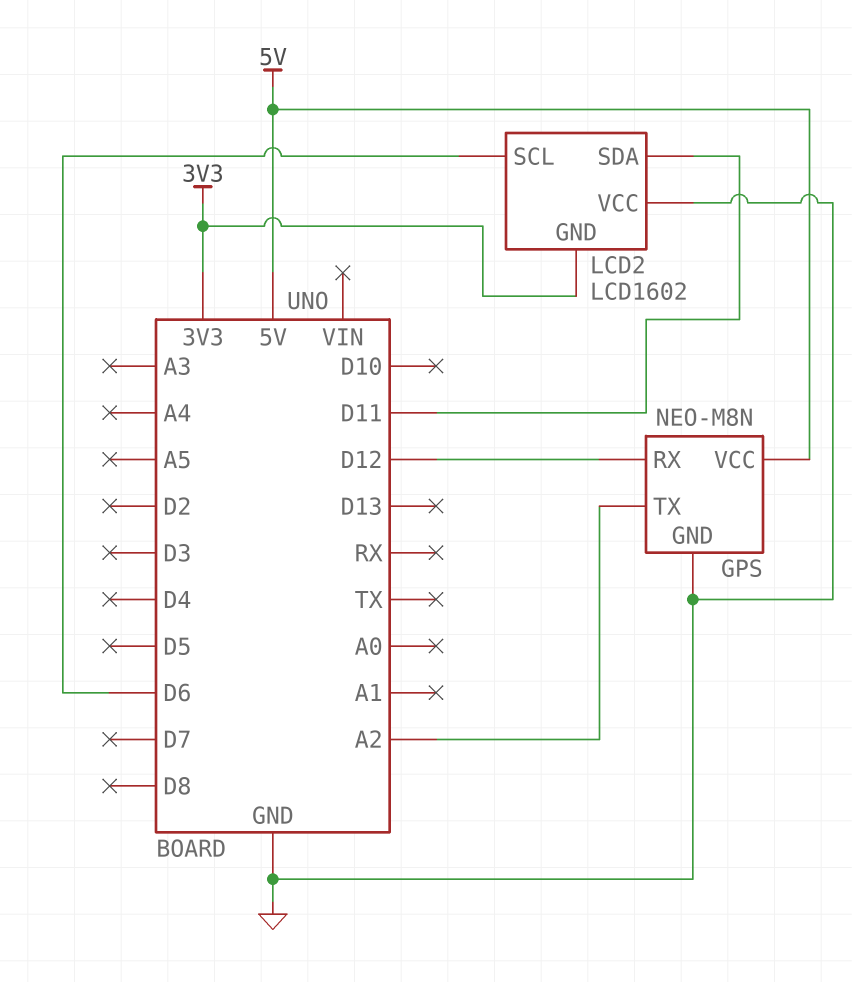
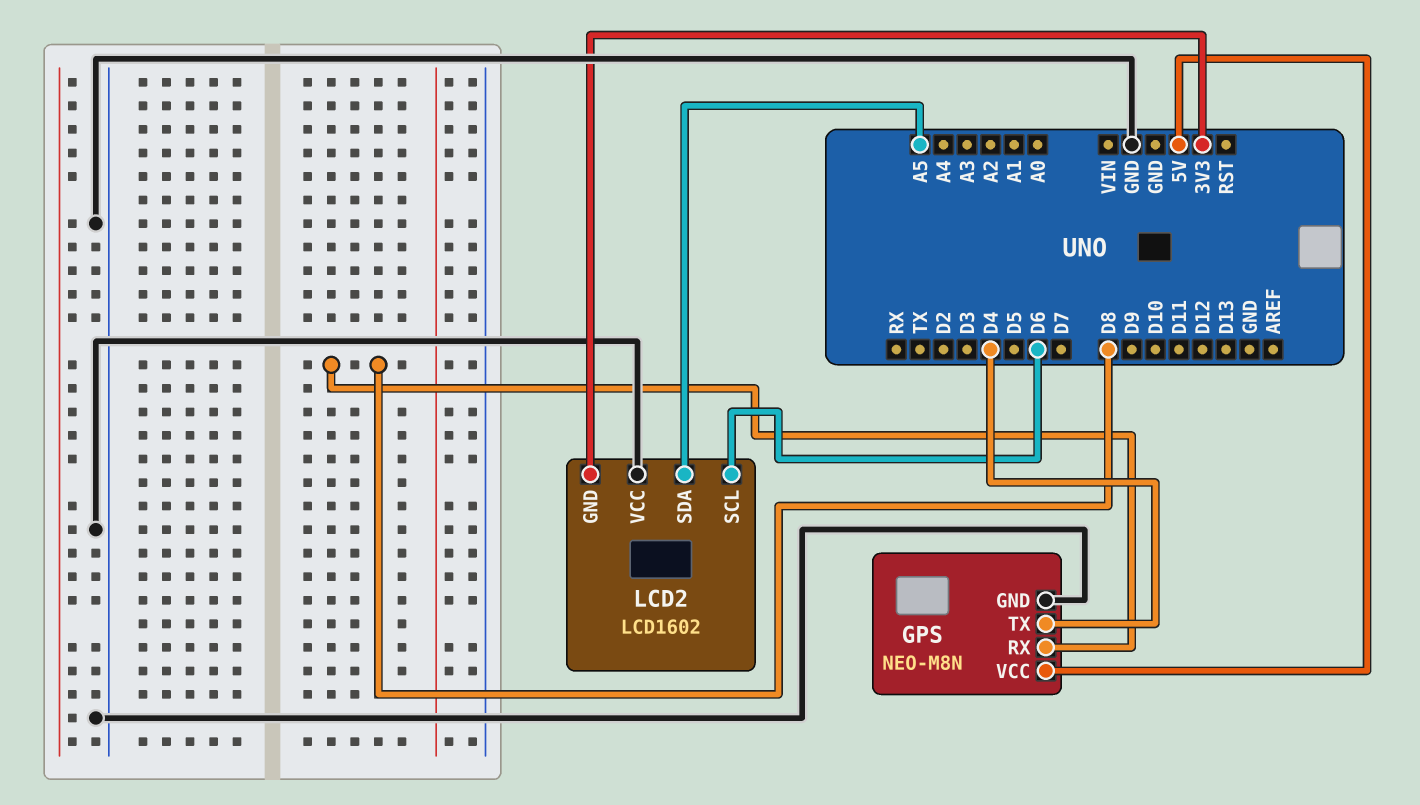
GPS pin RX: D12 -> D8
GPS pin TX: A2 -> D4
LCD2 pin SDA: D11 -> A5

